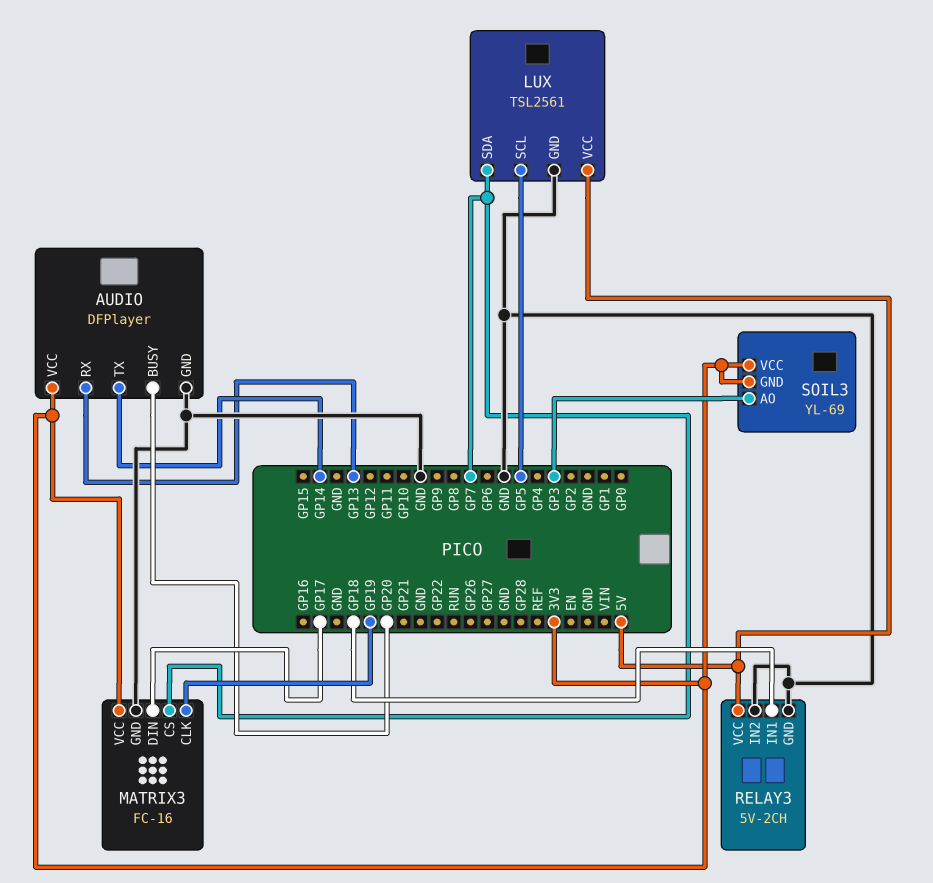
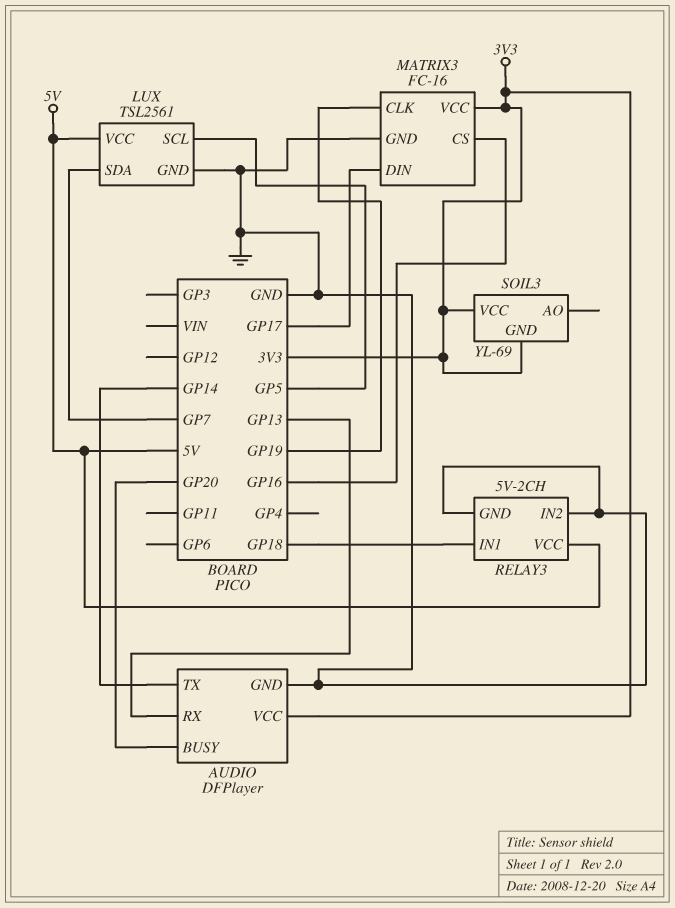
MATRIX3 pin CS: GP7 -> GP16
SOIL3 pin AO: GP3 -> none

